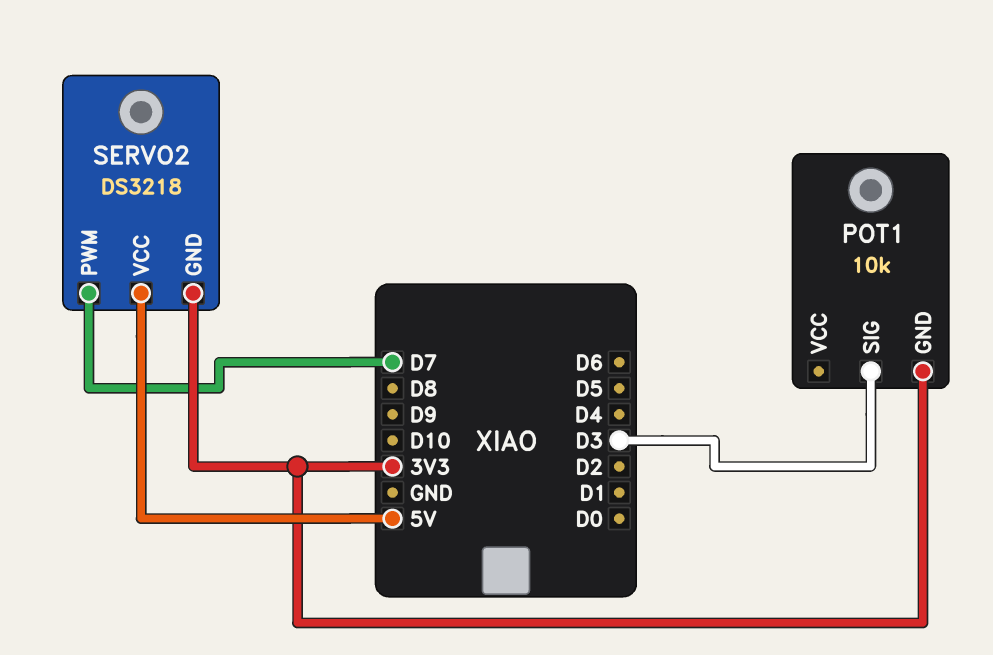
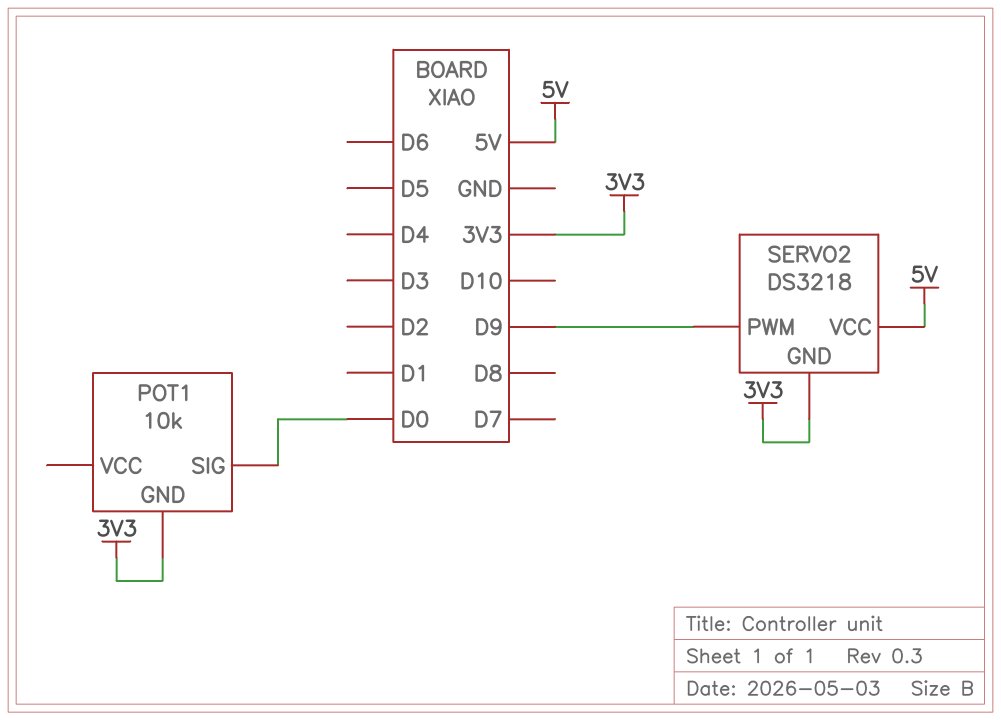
POT1 pin SIG: D3 -> D0
SERVO2 pin PWM: D7 -> D9

